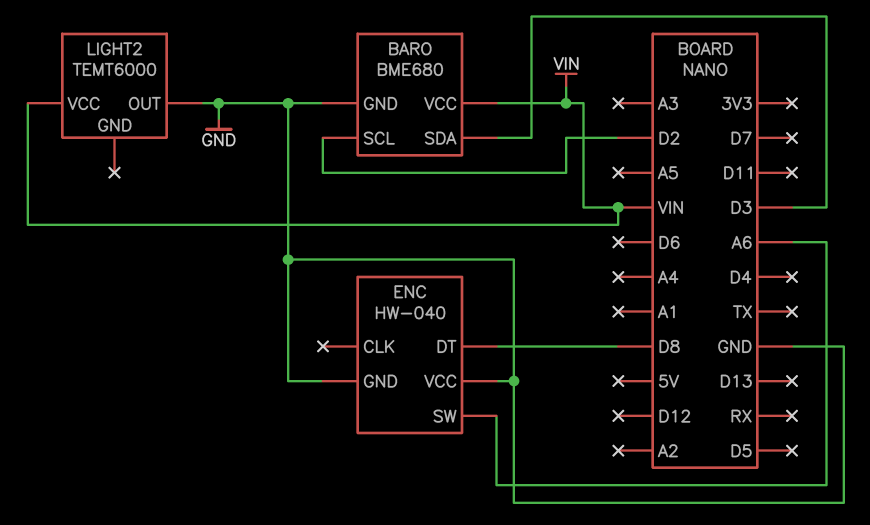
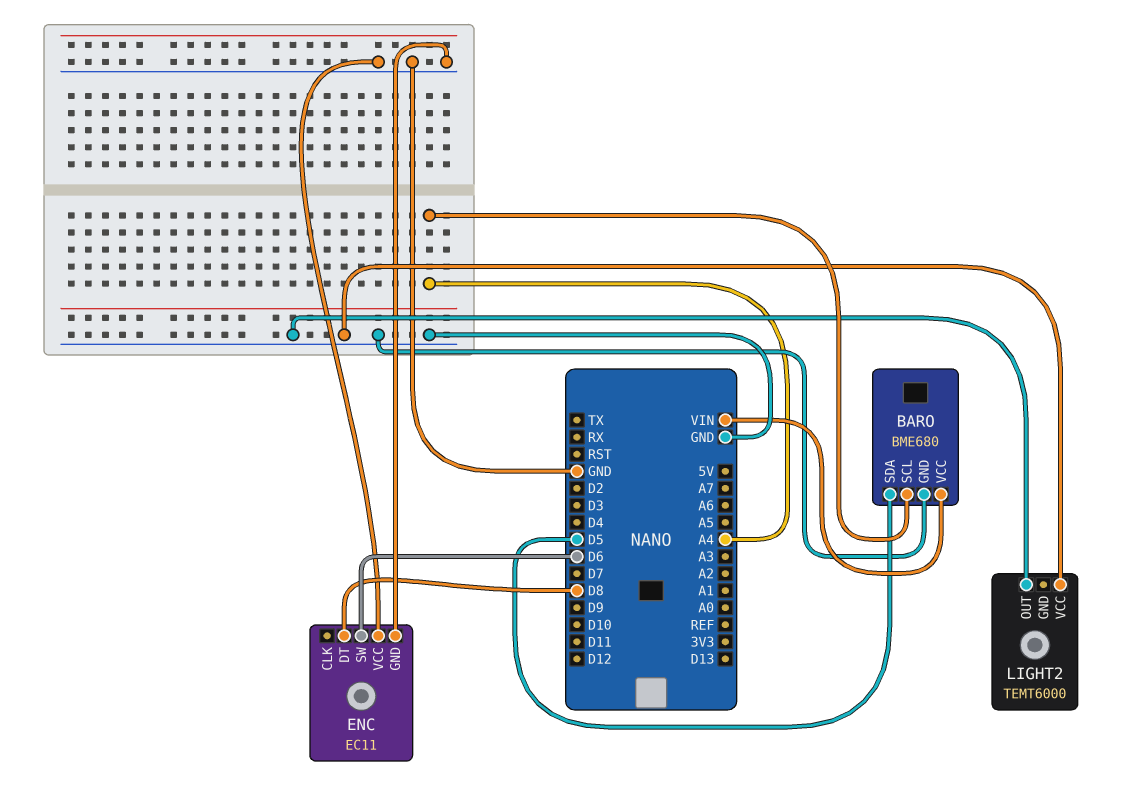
BARO pin SCL: D2 -> A4
BARO pin SDA: D3 -> D5
ENC: HW-040 -> EC11
ENC pin SW: A6 -> D6
LIGHT2 pin VCC: VIN -> GND

